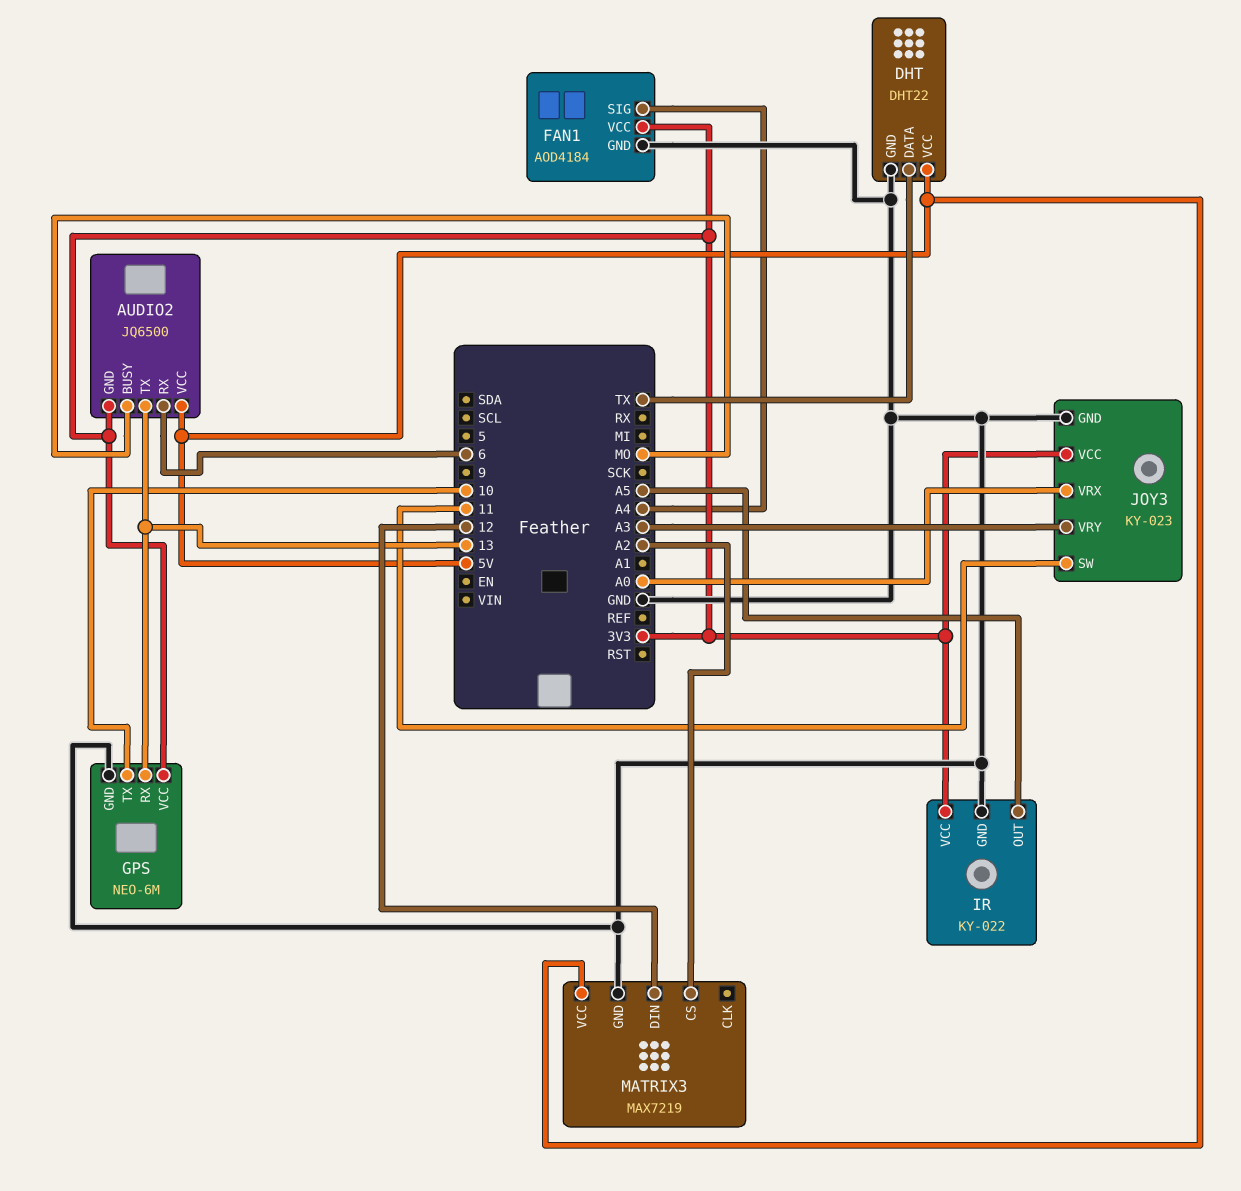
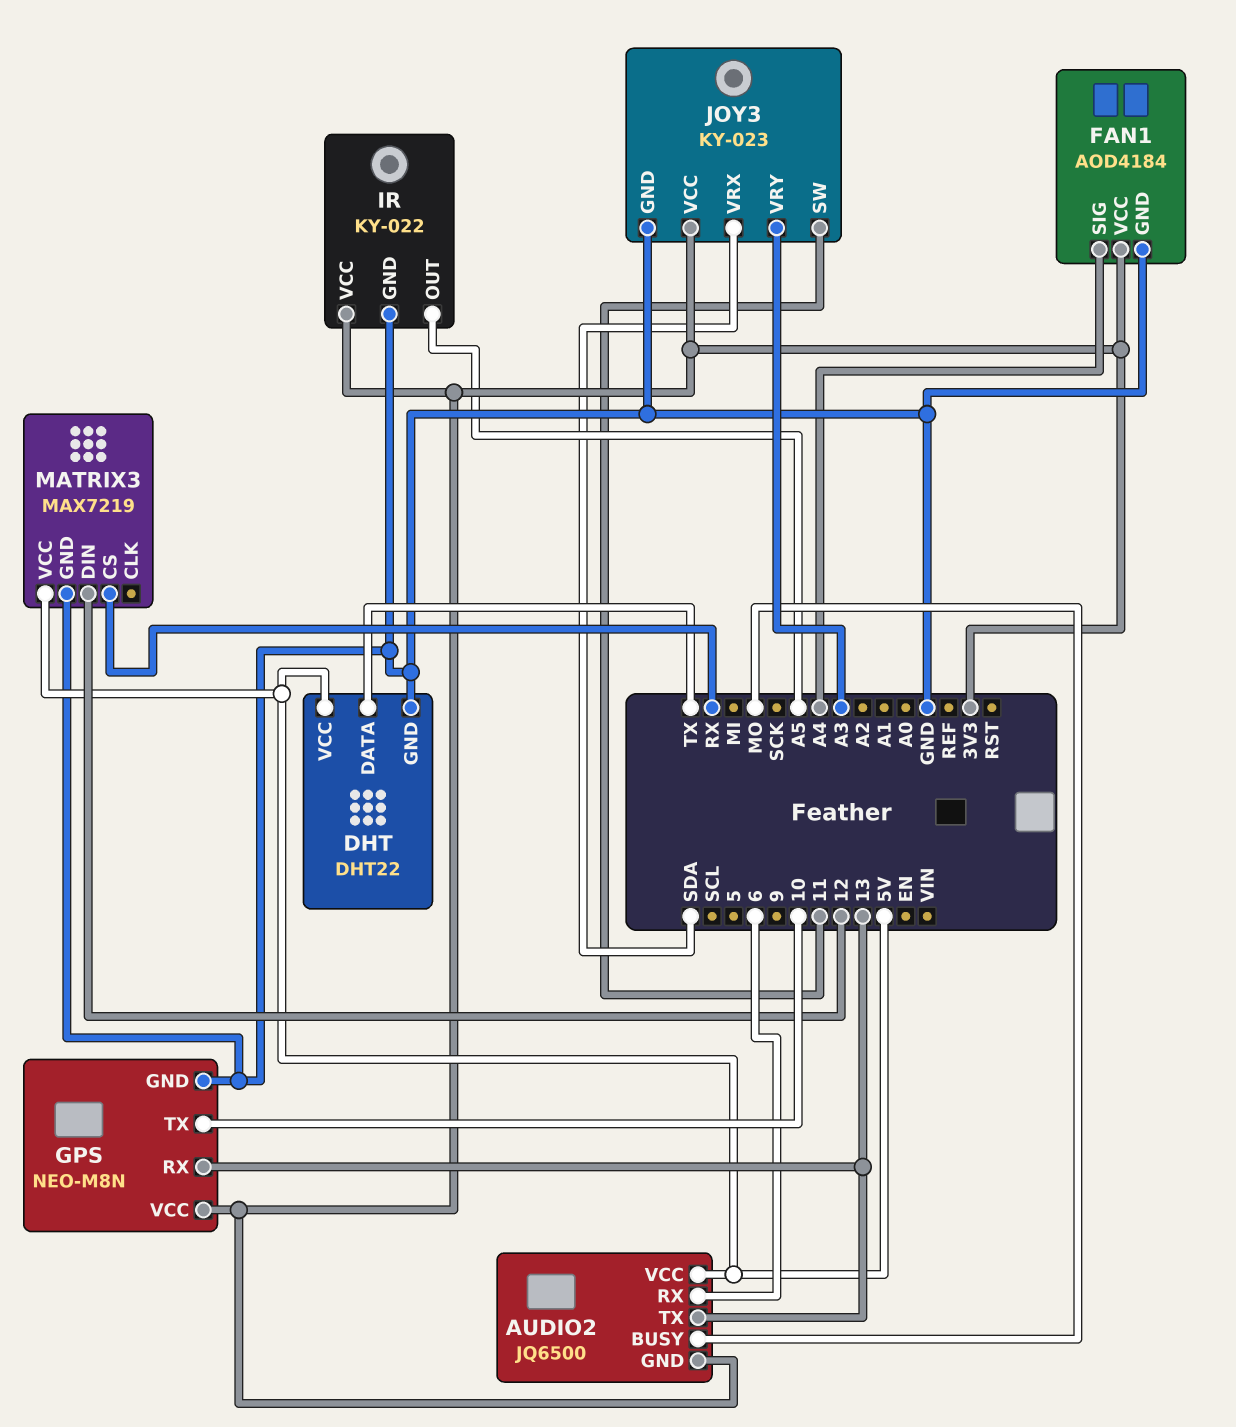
GPS: NEO-6M -> NEO-M8N
JOY3 pin VRX: A0 -> SDA
MATRIX3 pin CS: A2 -> RX

